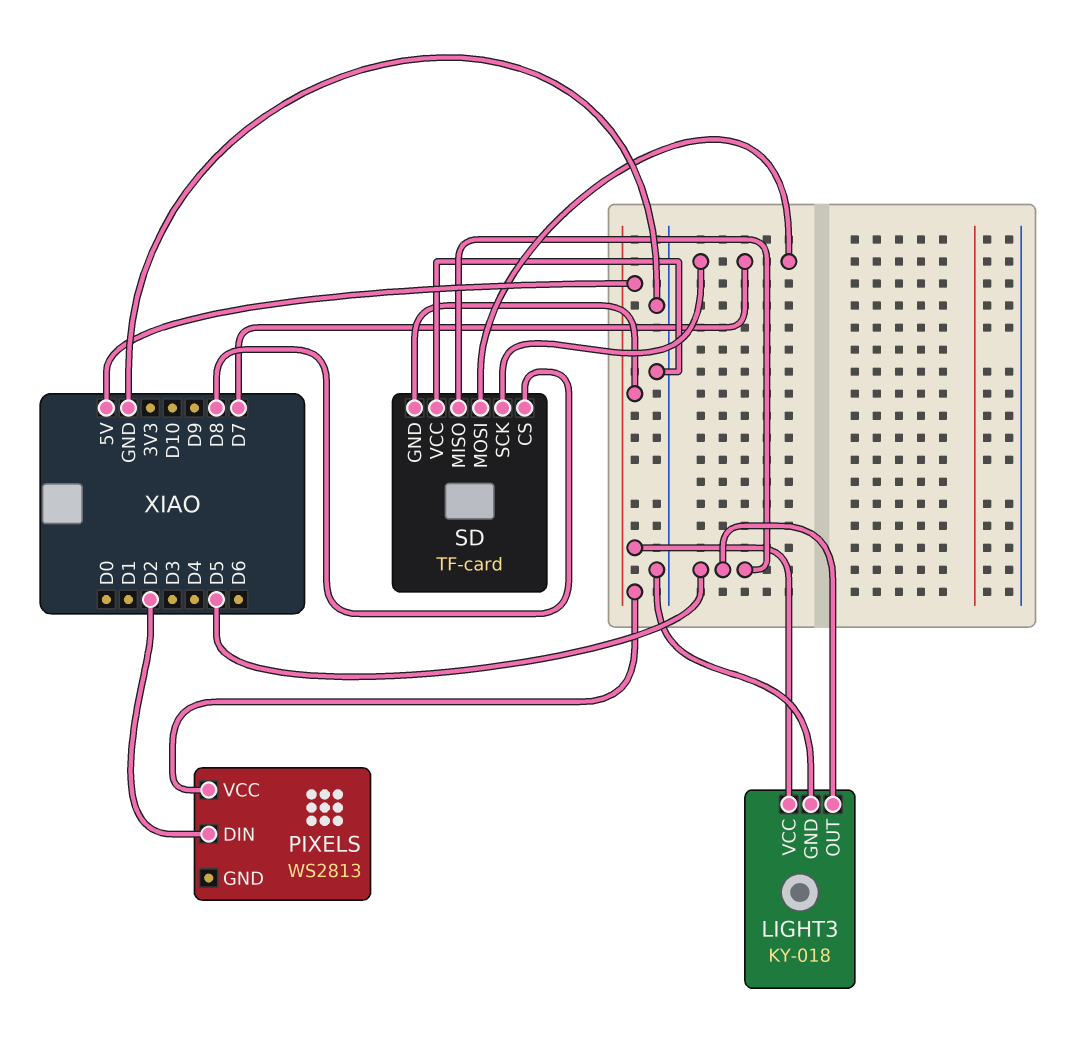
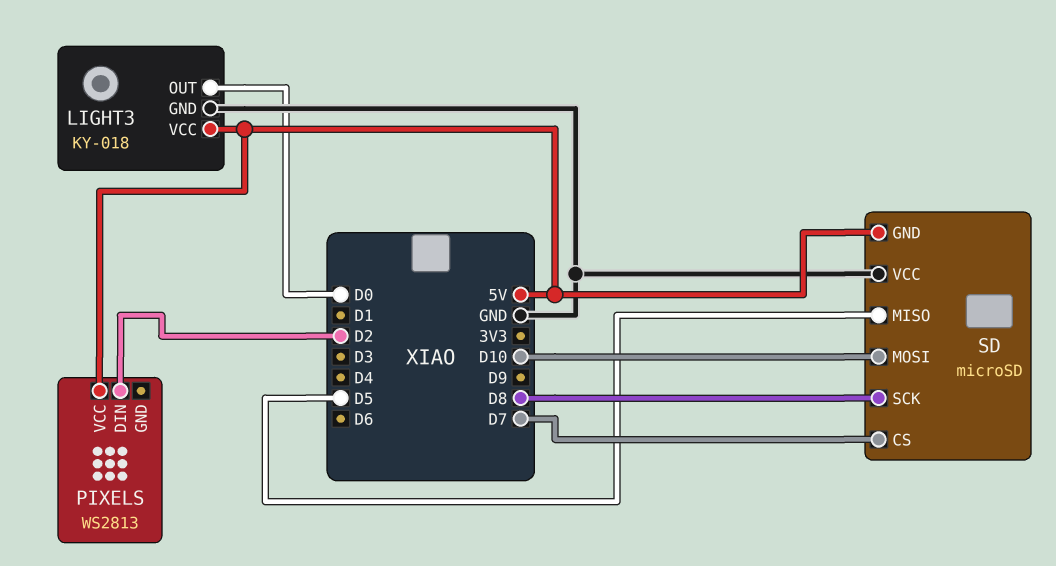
LIGHT3 pin OUT: D5 -> D0
SD: TF-card -> microSD
SD pin CS: D8 -> D7
SD pin MOSI: D7 -> D10
SD pin SCK: D7 -> D8

